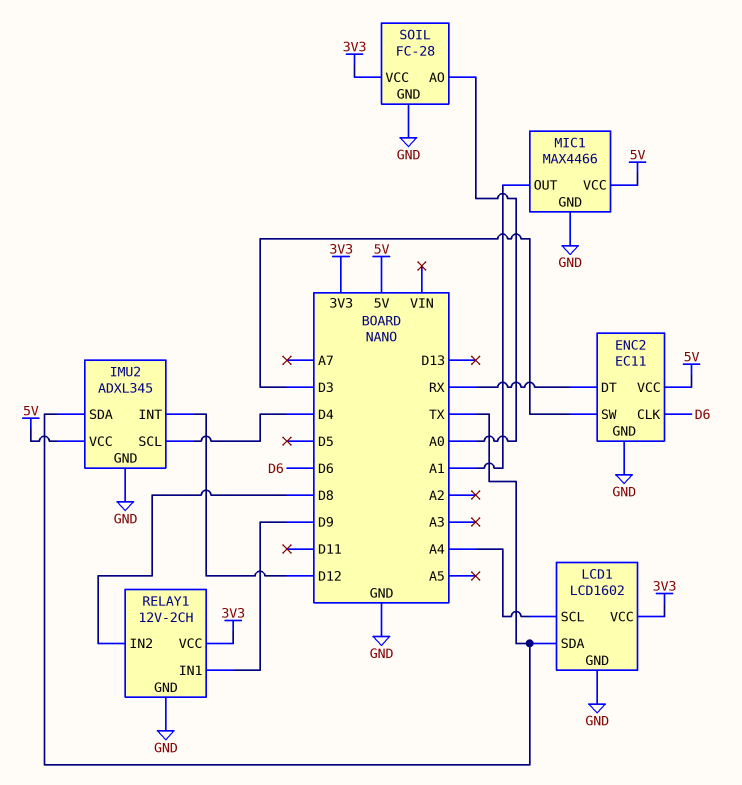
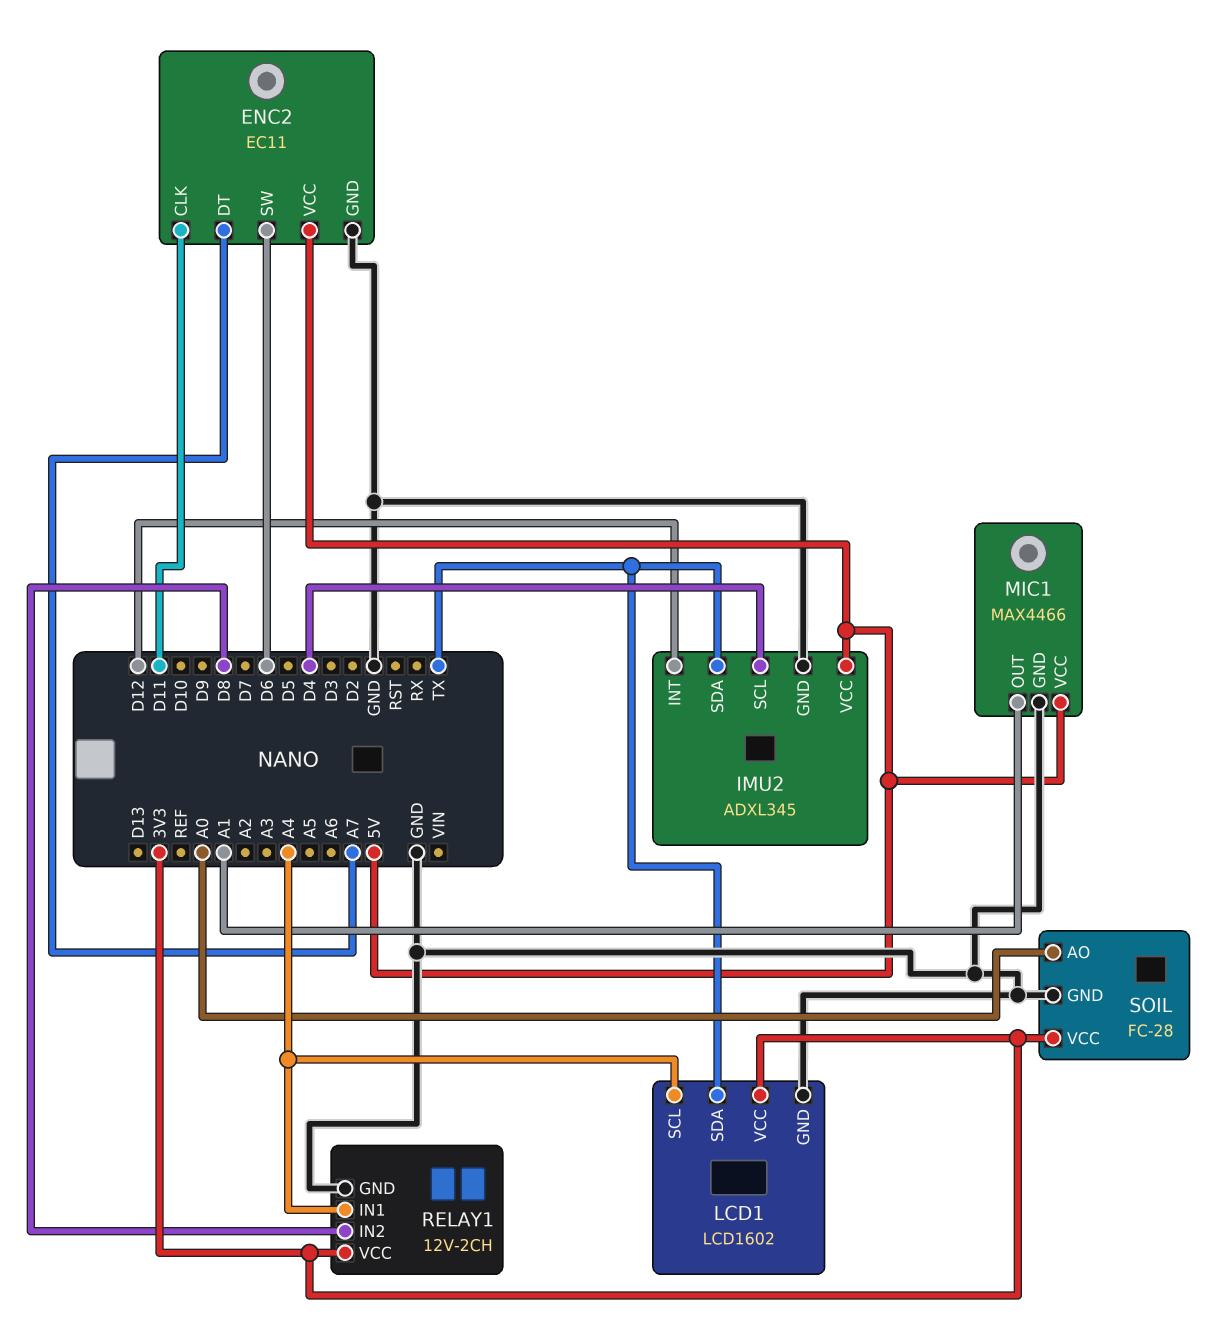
ENC2 pin CLK: D6 -> D11
ENC2 pin DT: RX -> A7
ENC2 pin SW: D3 -> D6
RELAY1 pin IN1: D9 -> A4

